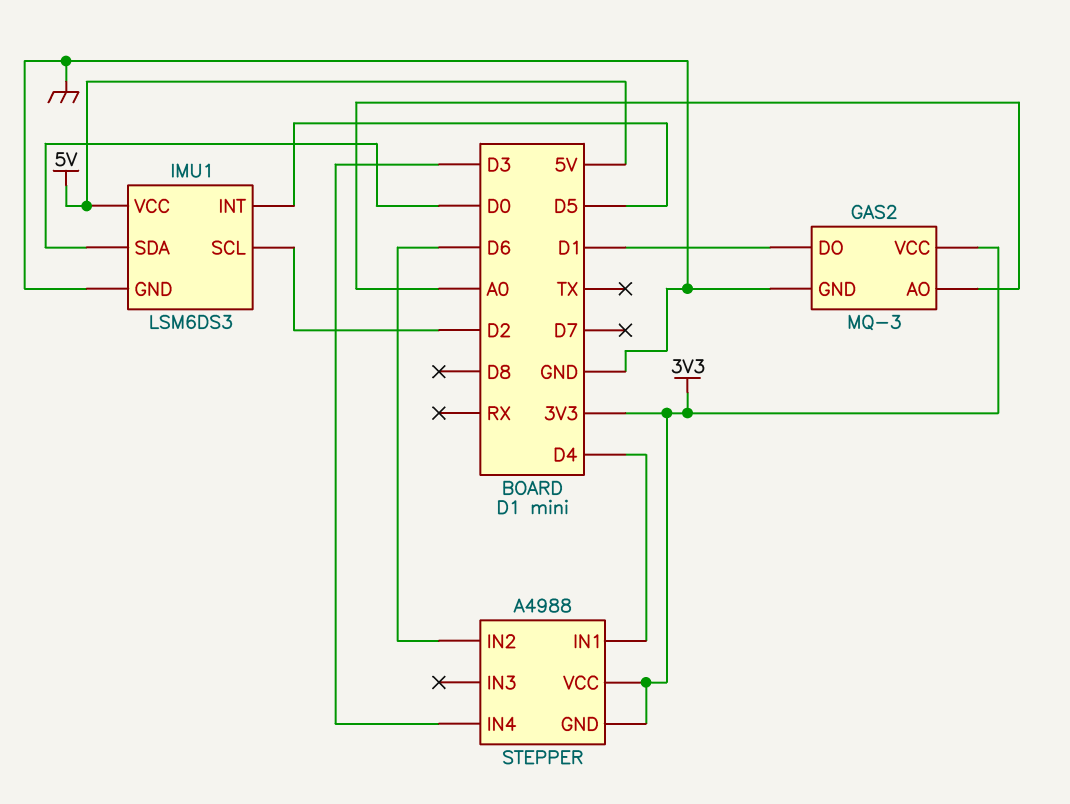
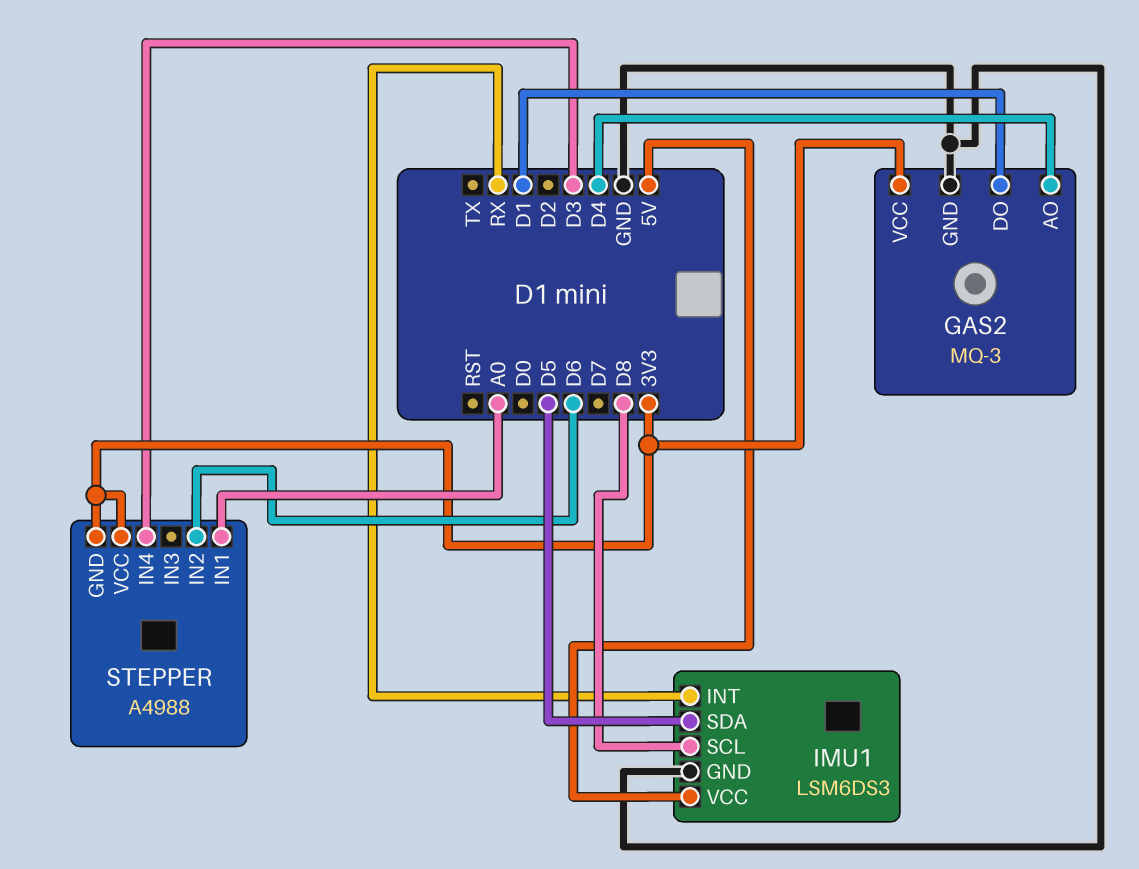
GAS2 pin AO: A0 -> D4
IMU1 pin INT: D5 -> RX
IMU1 pin SCL: D2 -> D8
IMU1 pin SDA: D0 -> D5
STEPPER pin IN1: D4 -> A0

